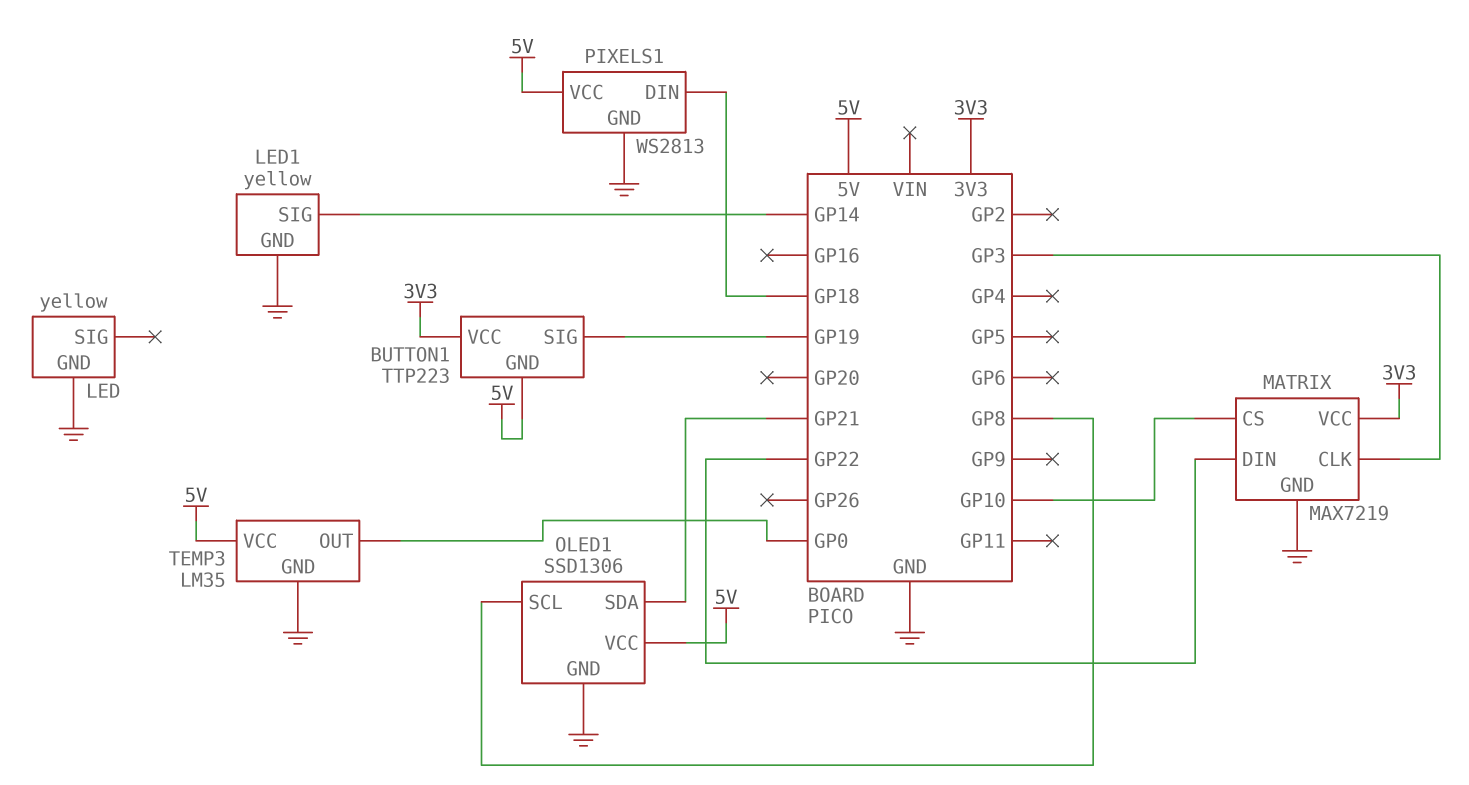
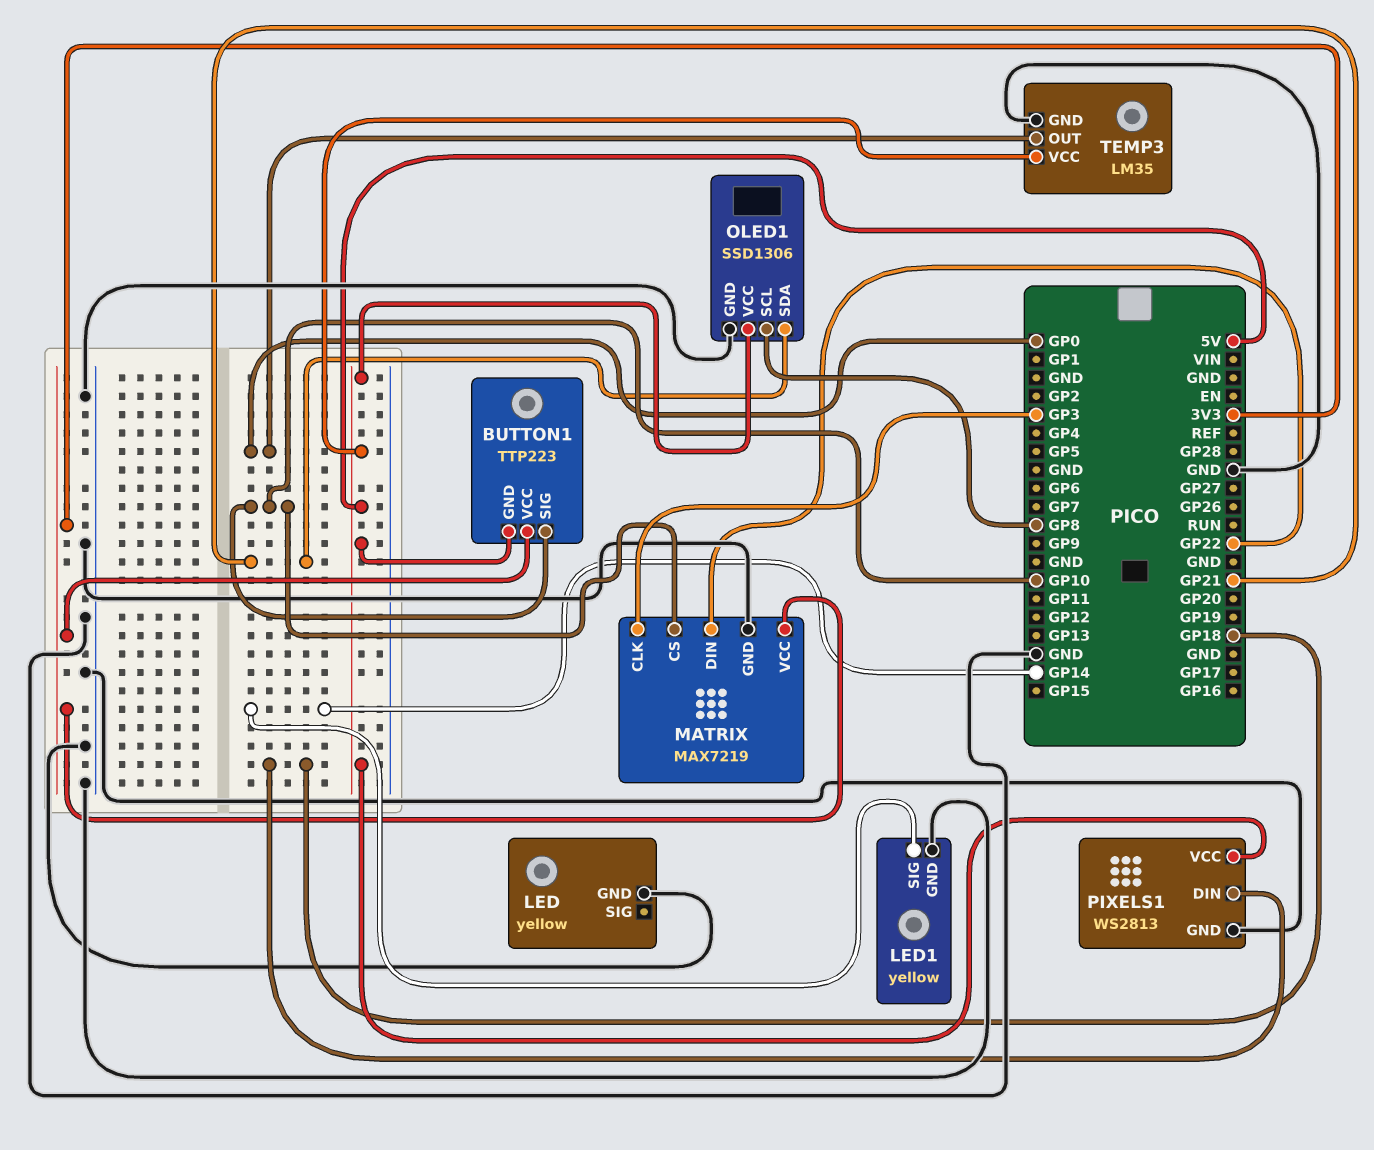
BUTTON1 pin SIG: GP19 -> GP10

